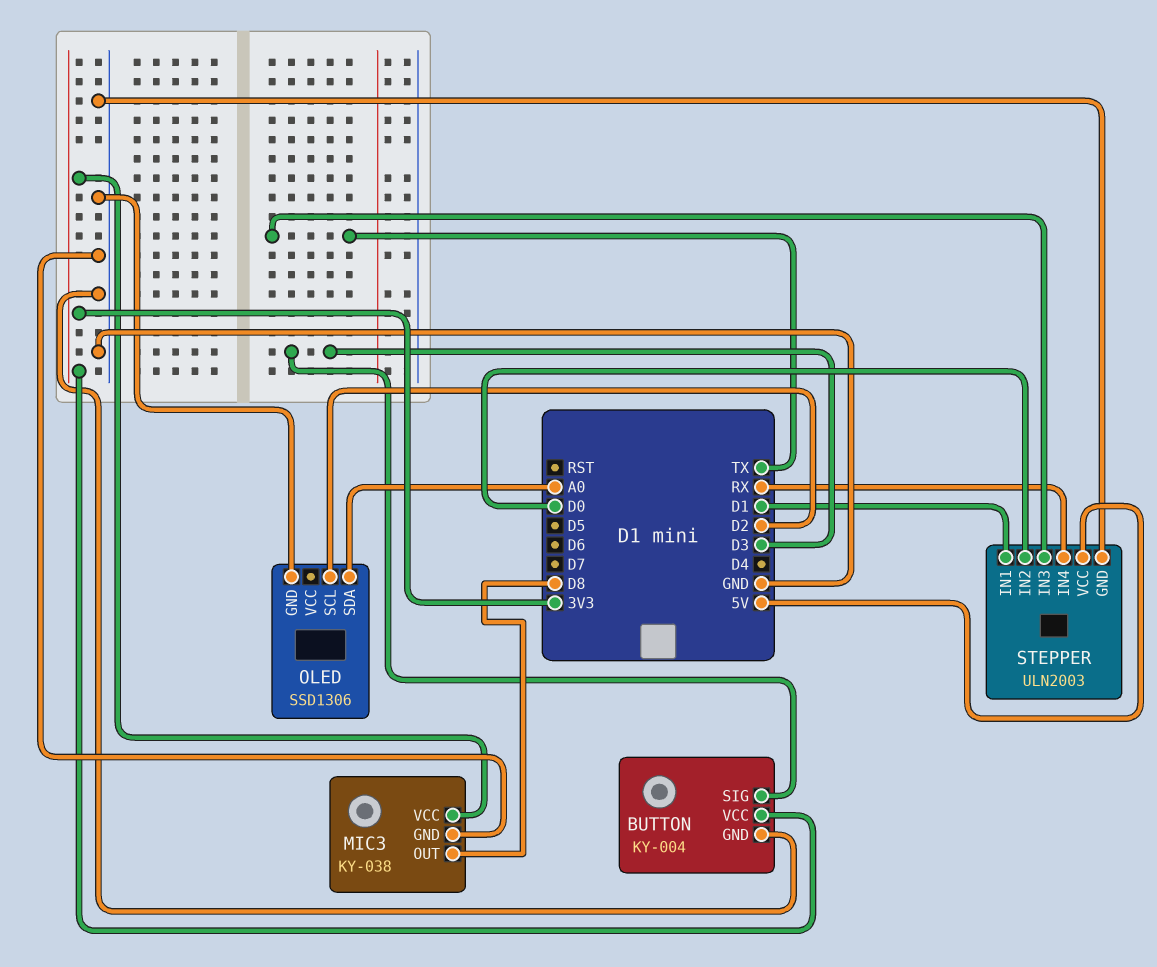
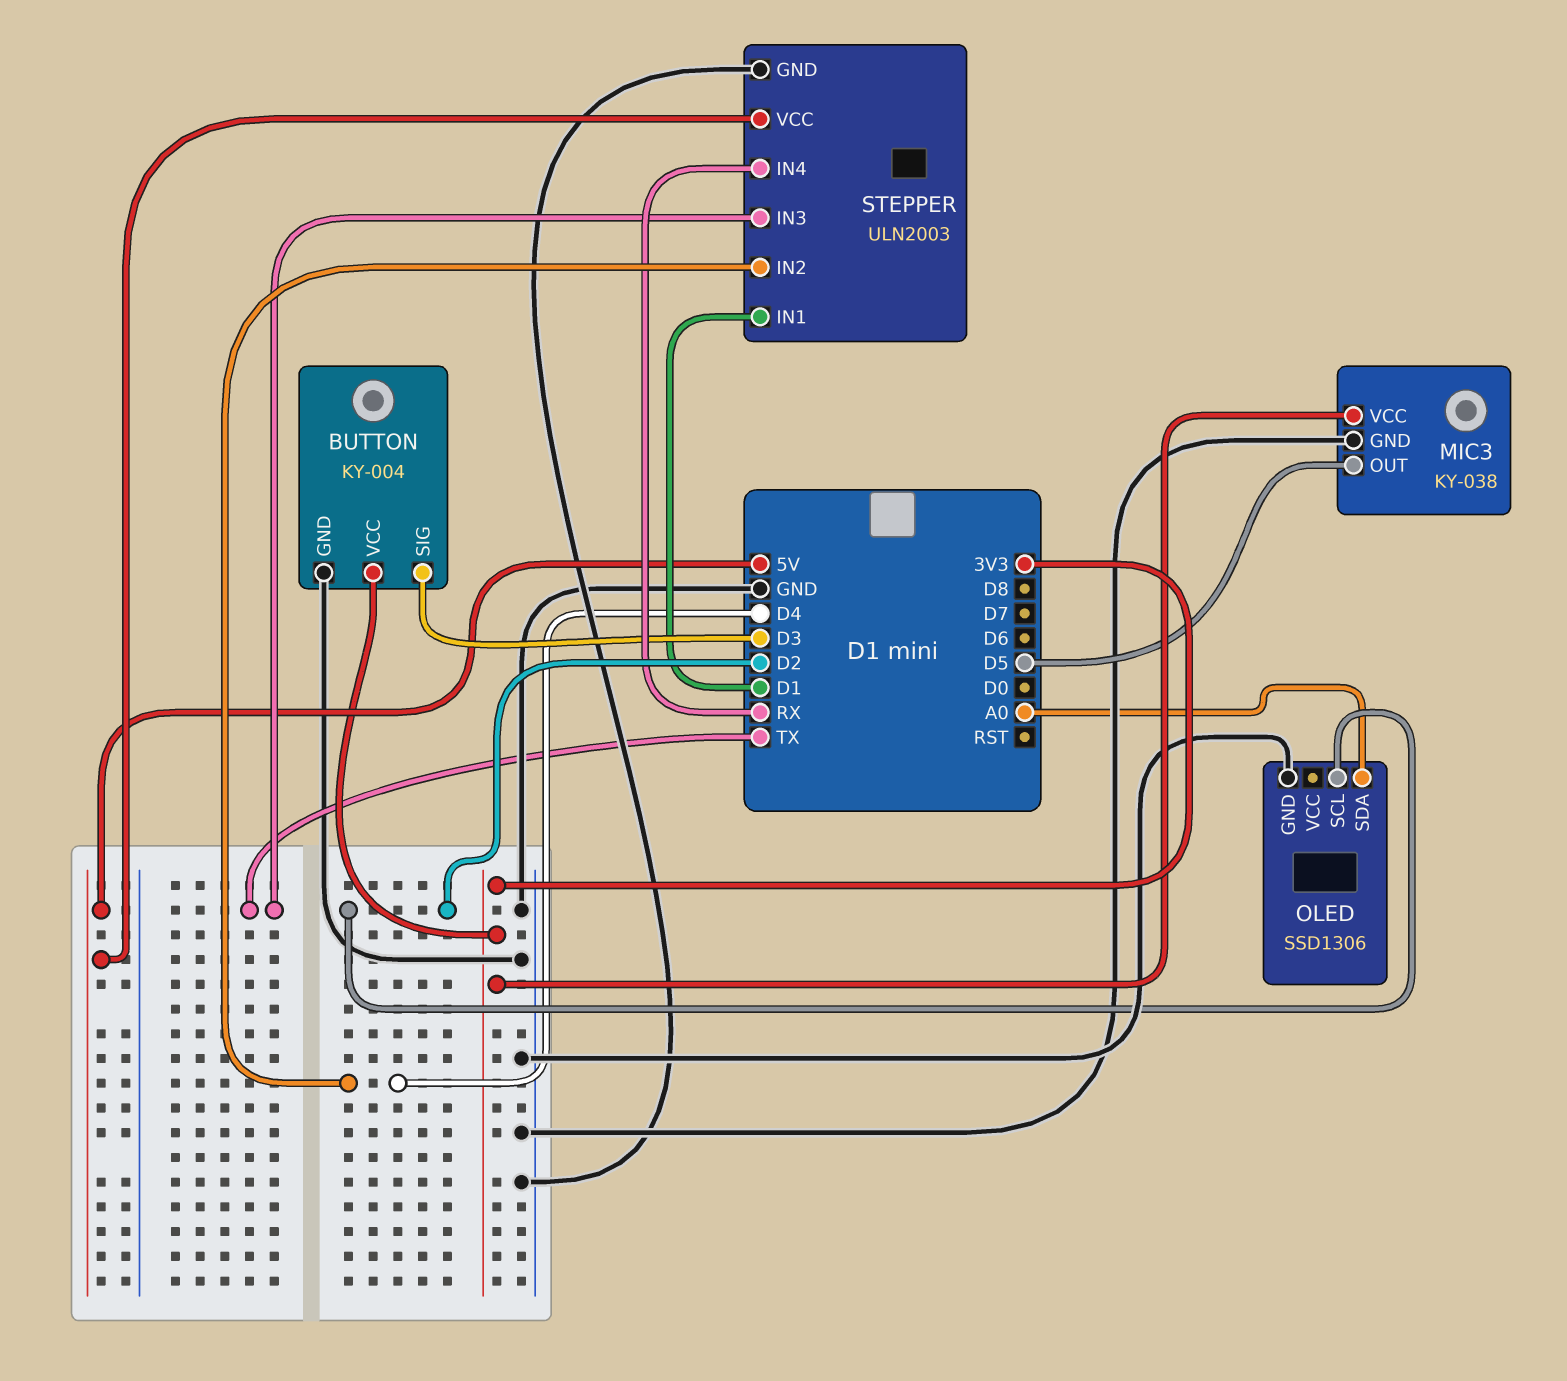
MIC3 pin OUT: D8 -> D5
STEPPER pin IN2: D0 -> D4

